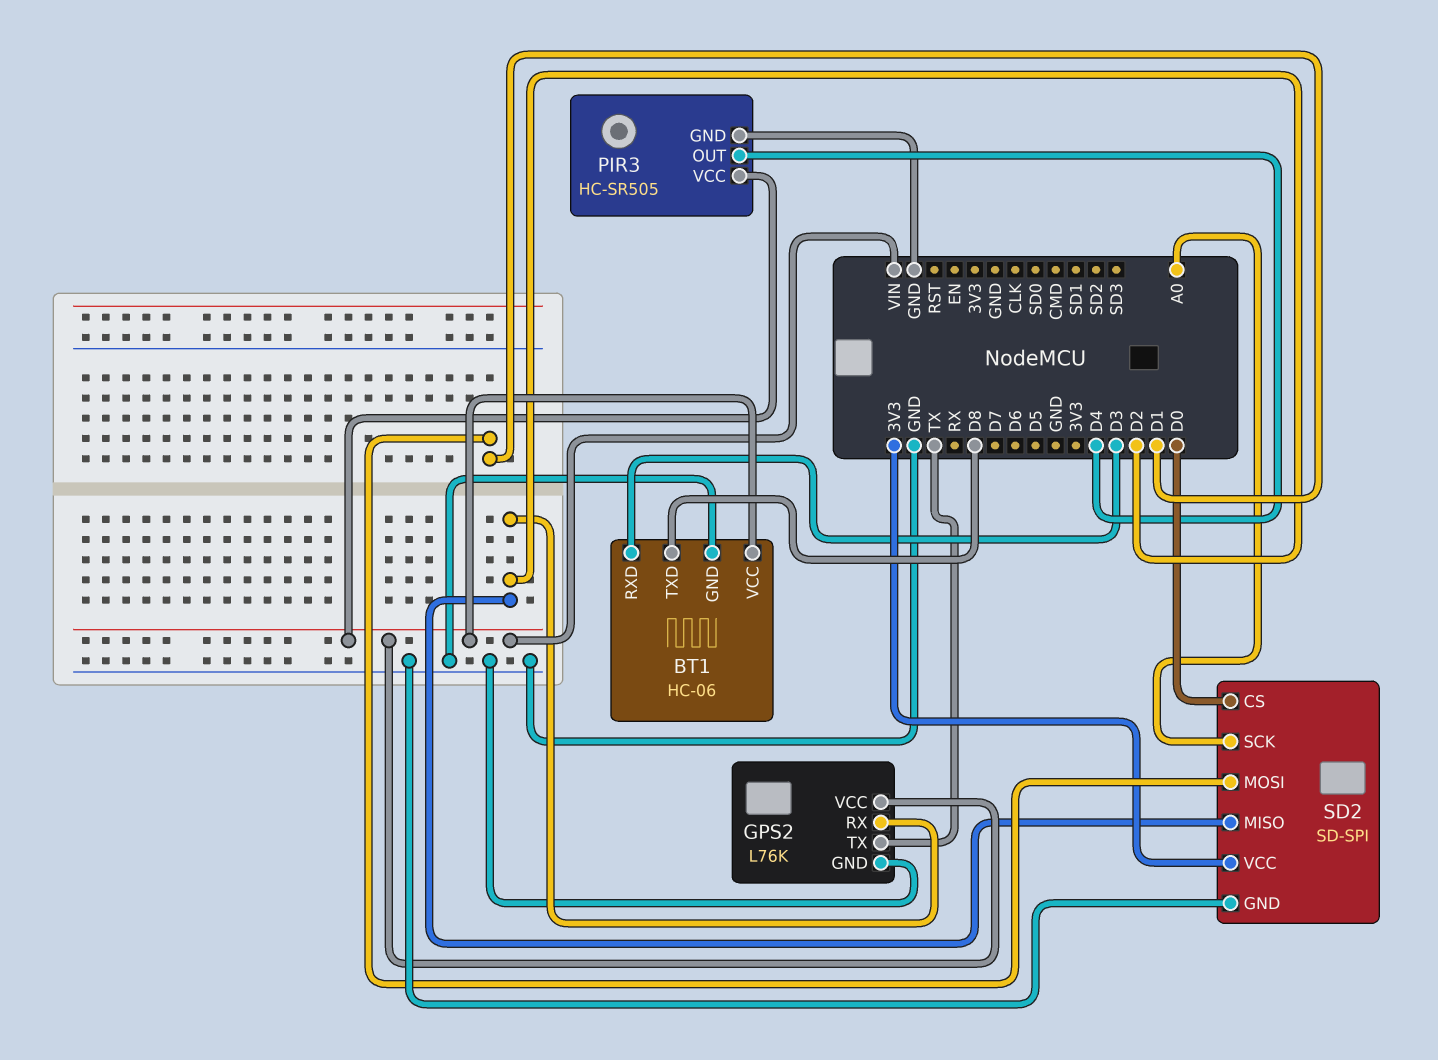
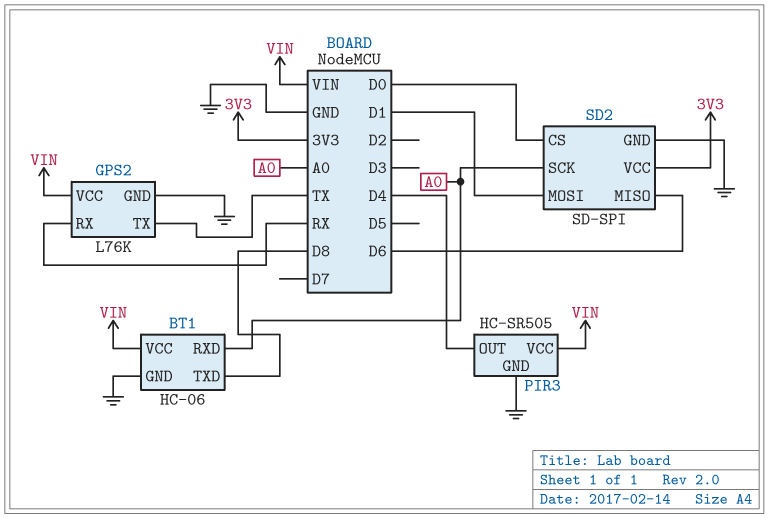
BT1 pin RXD: D3 -> A0
GPS2 pin RX: D2 -> RX
SD2 pin MISO: D2 -> D6

